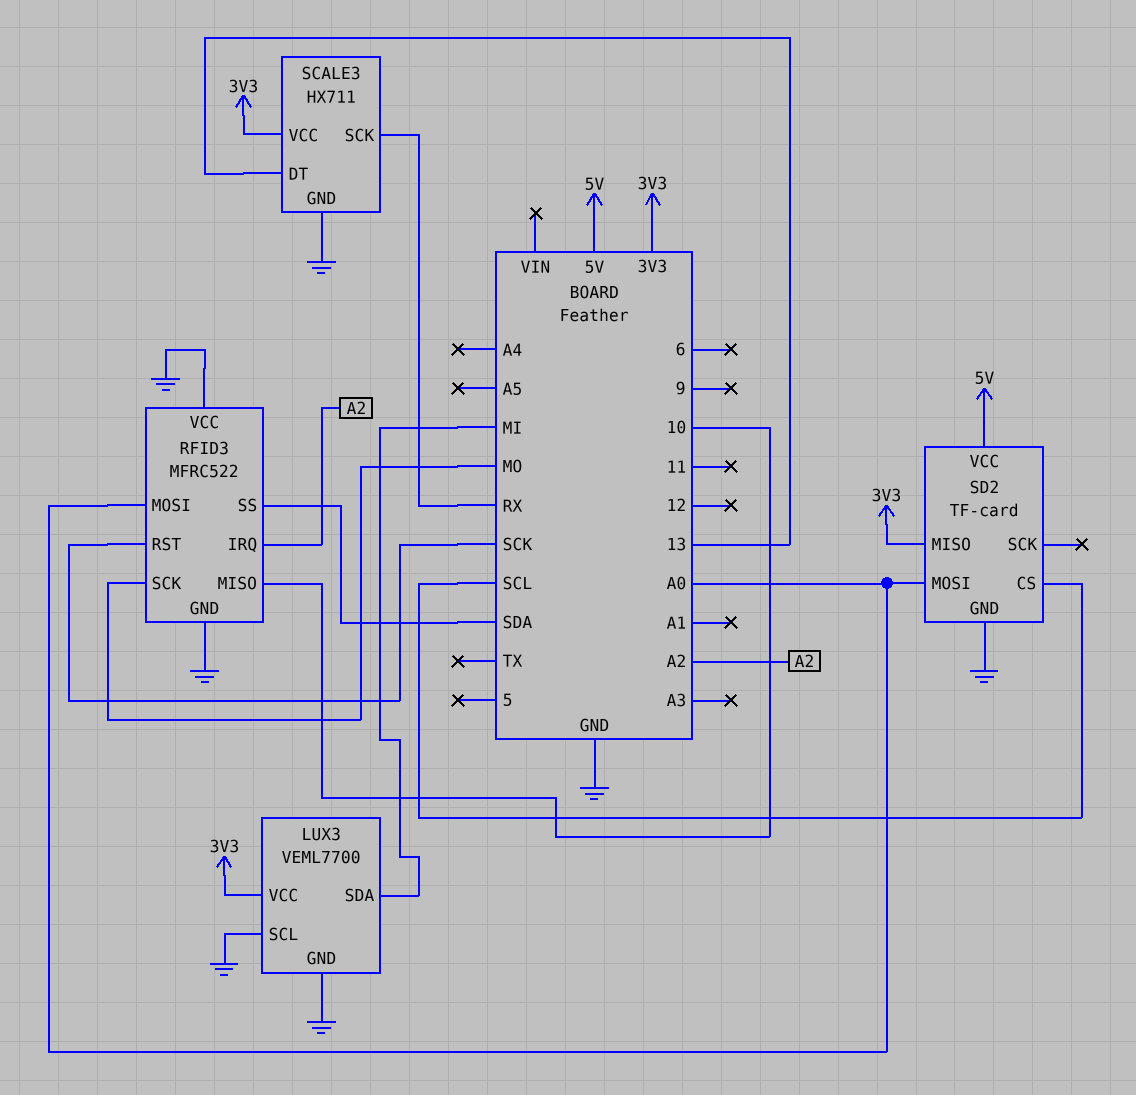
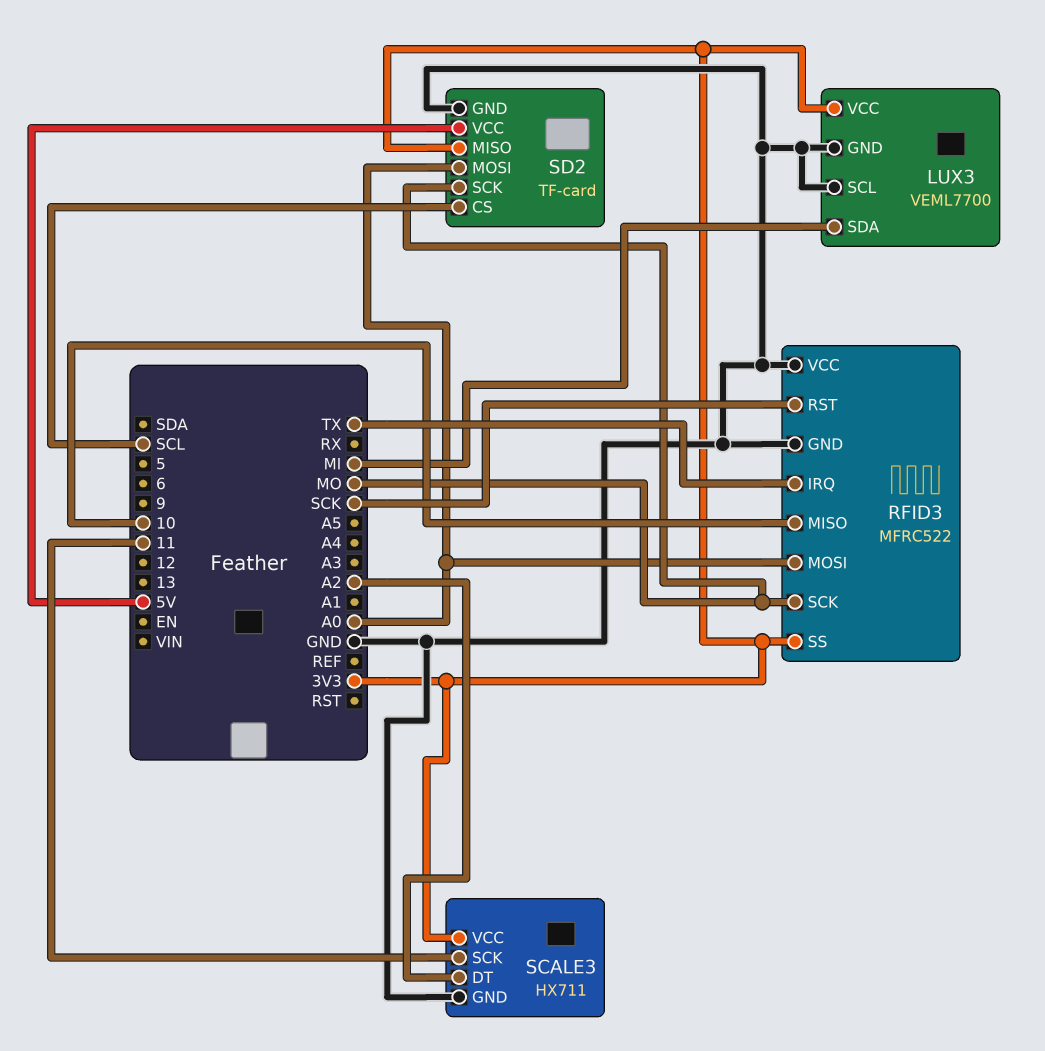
RFID3 pin IRQ: A2 -> TX
RFID3 pin SS: SDA -> 3V3
SCALE3 pin DT: 13 -> A2
SCALE3 pin SCK: RX -> 11
SD2 pin SCK: none -> MO

